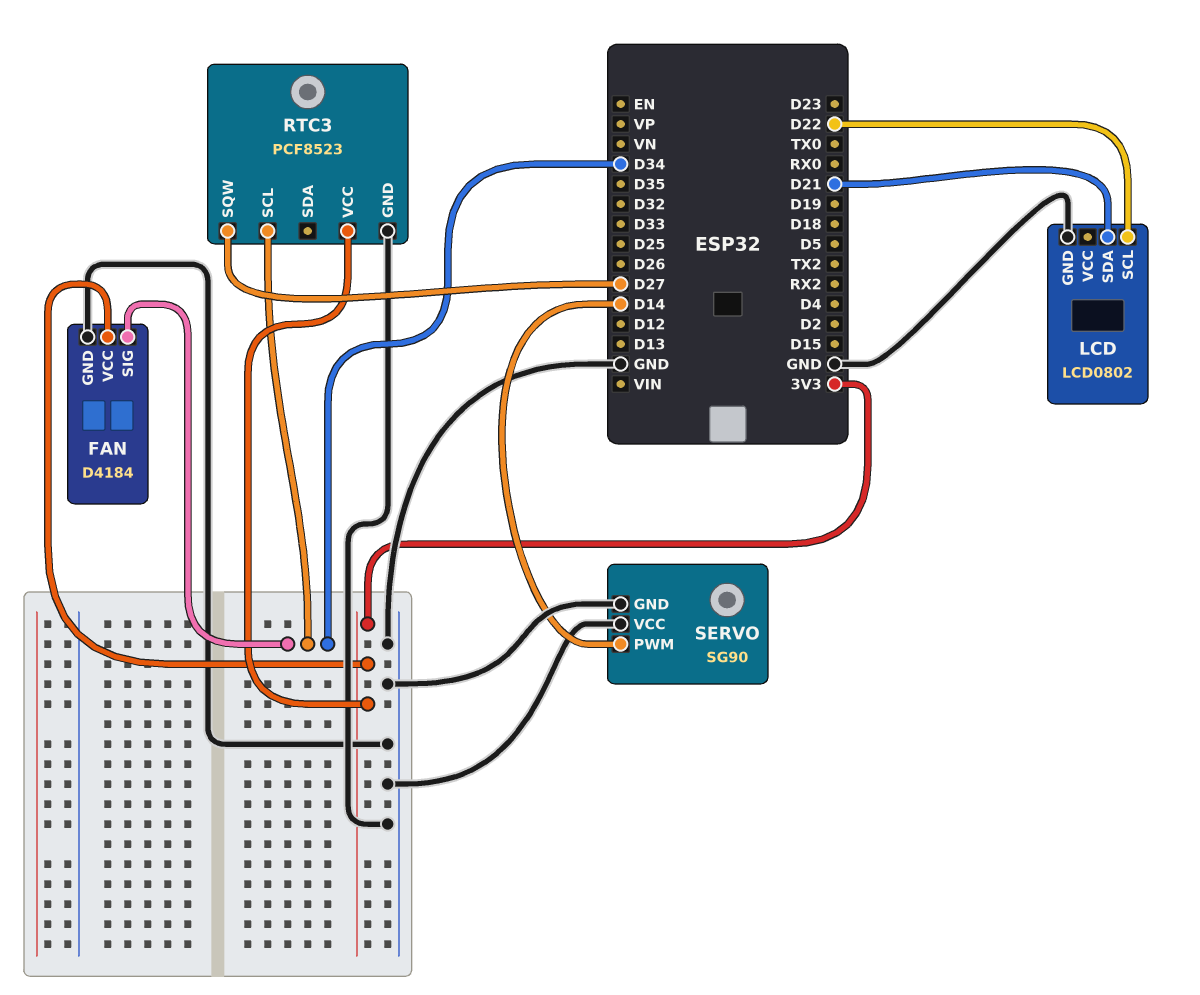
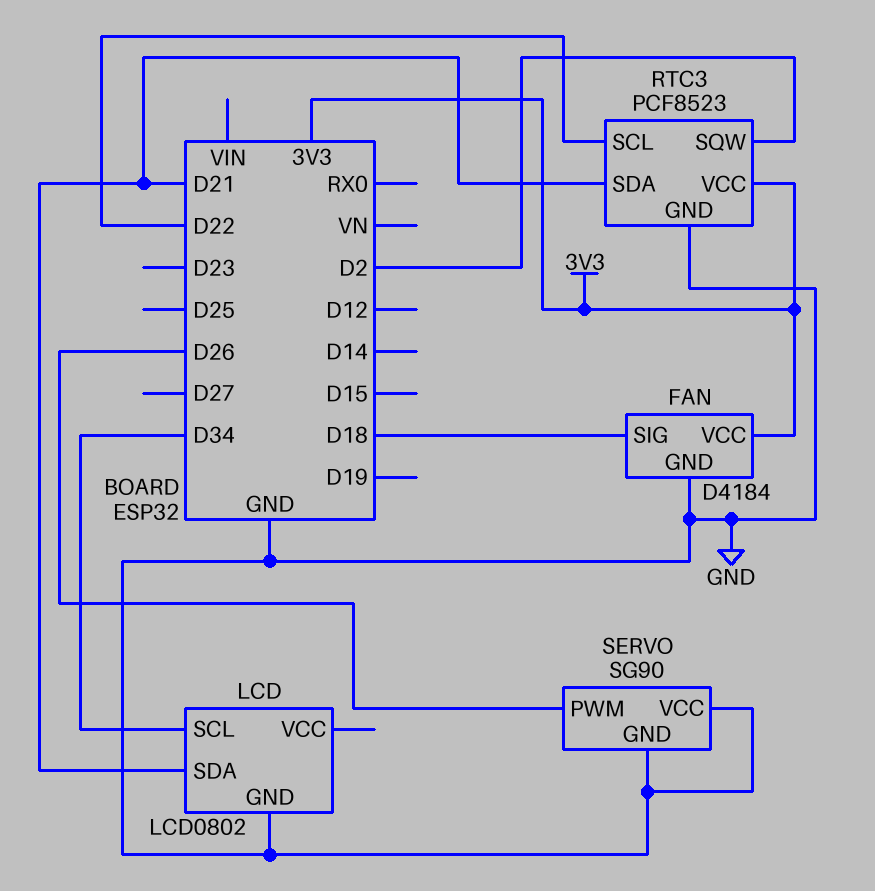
FAN pin SIG: D34 -> D18
LCD pin SCL: D22 -> D34
RTC3 pin SCL: D34 -> D22
RTC3 pin SDA: none -> D21
RTC3 pin SQW: D27 -> D2
SERVO pin PWM: D14 -> D26

